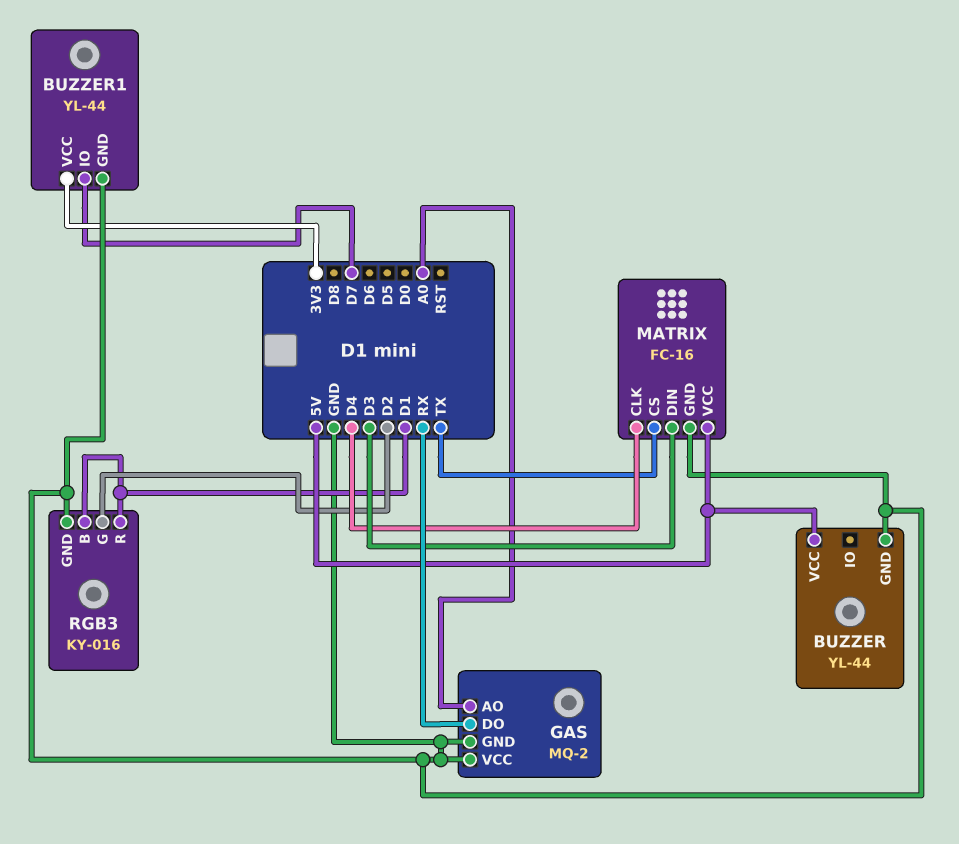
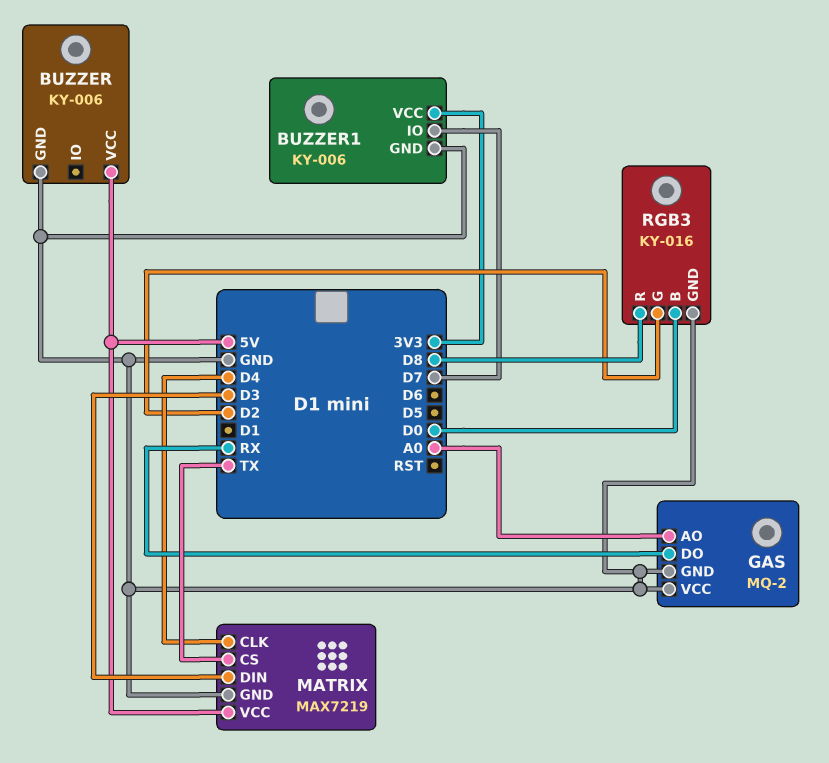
BUZZER: YL-44 -> KY-006
BUZZER1: YL-44 -> KY-006
MATRIX: FC-16 -> MAX7219
RGB3 pin B: D1 -> D0
RGB3 pin R: D1 -> D8

